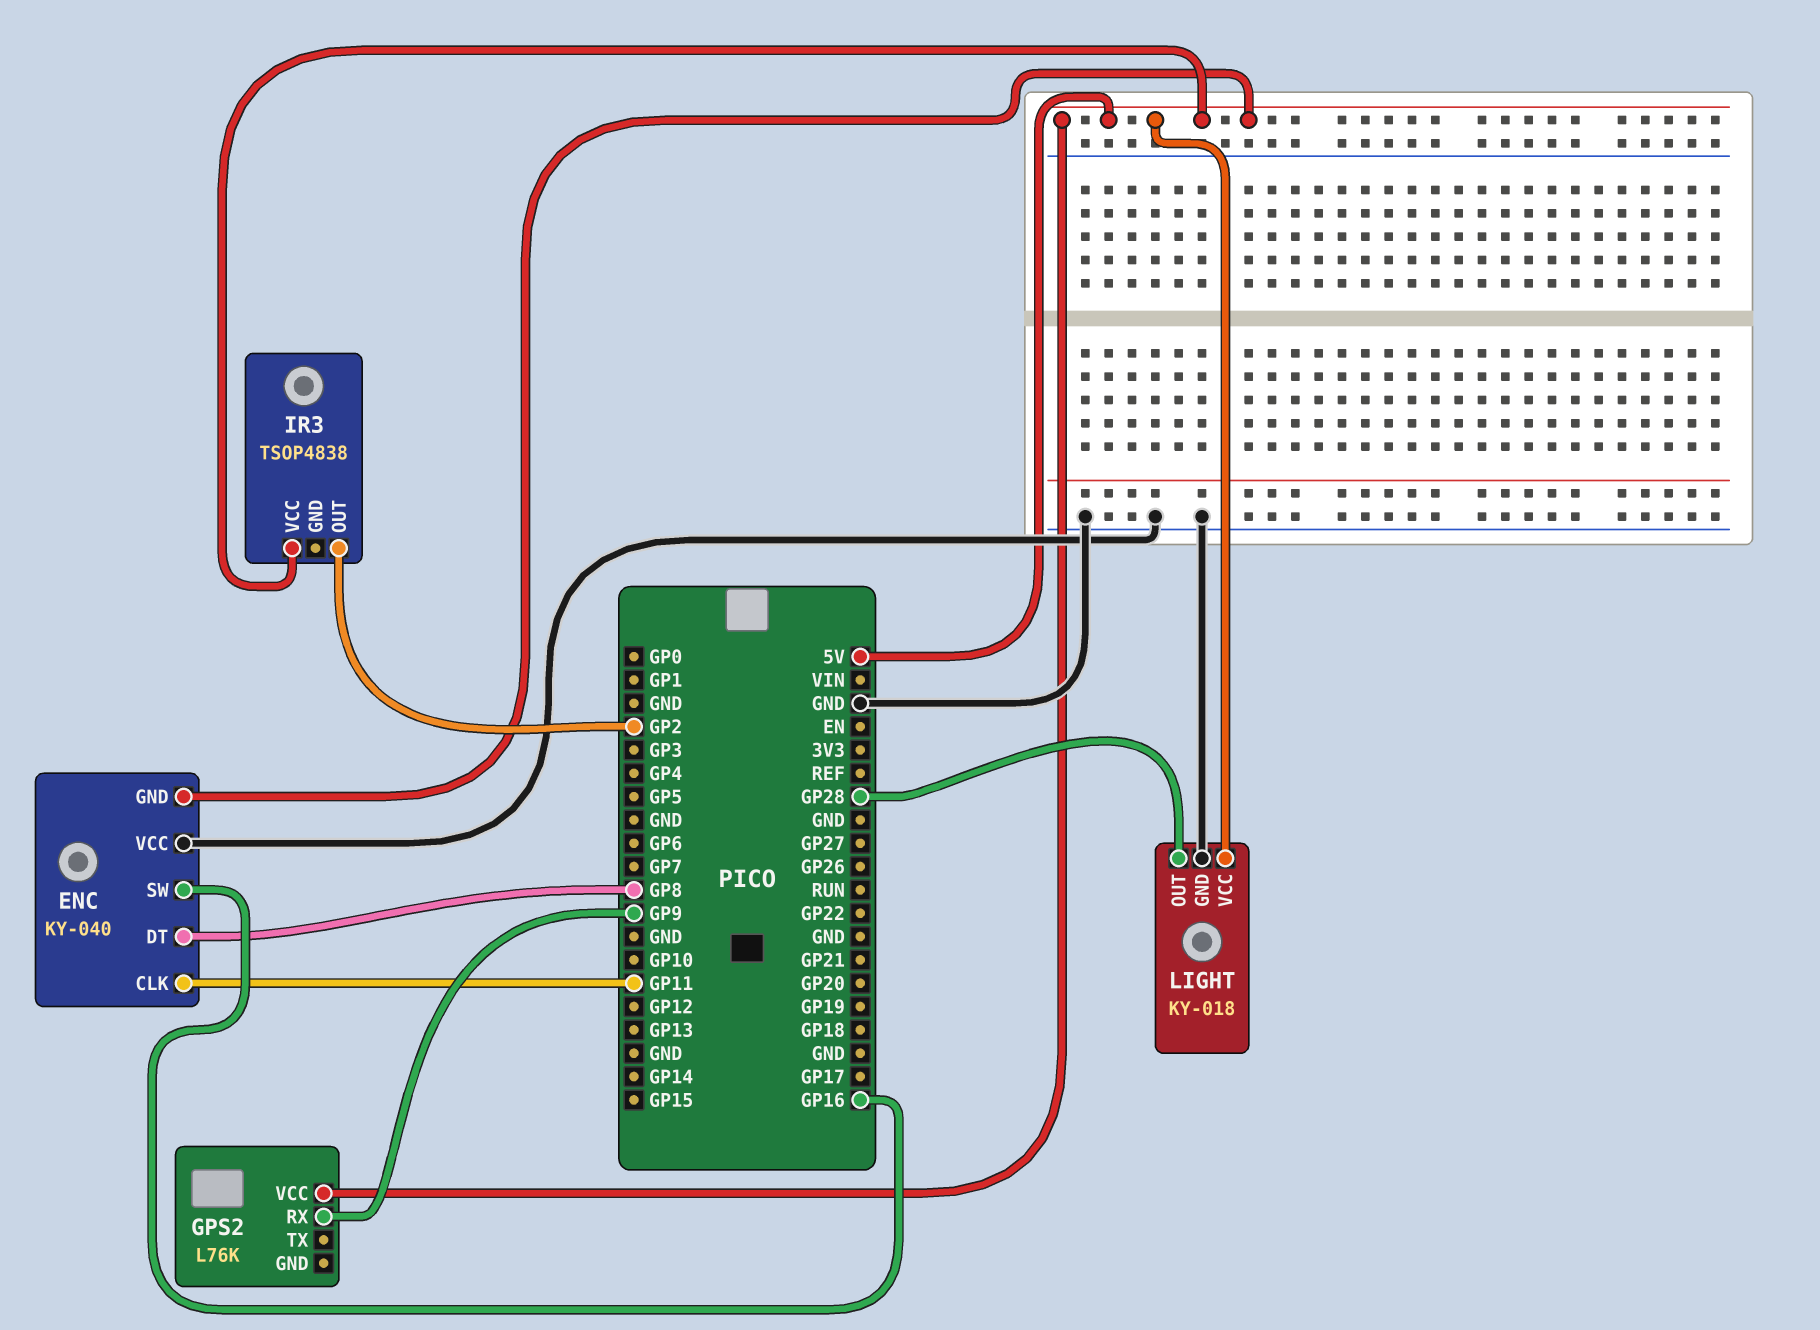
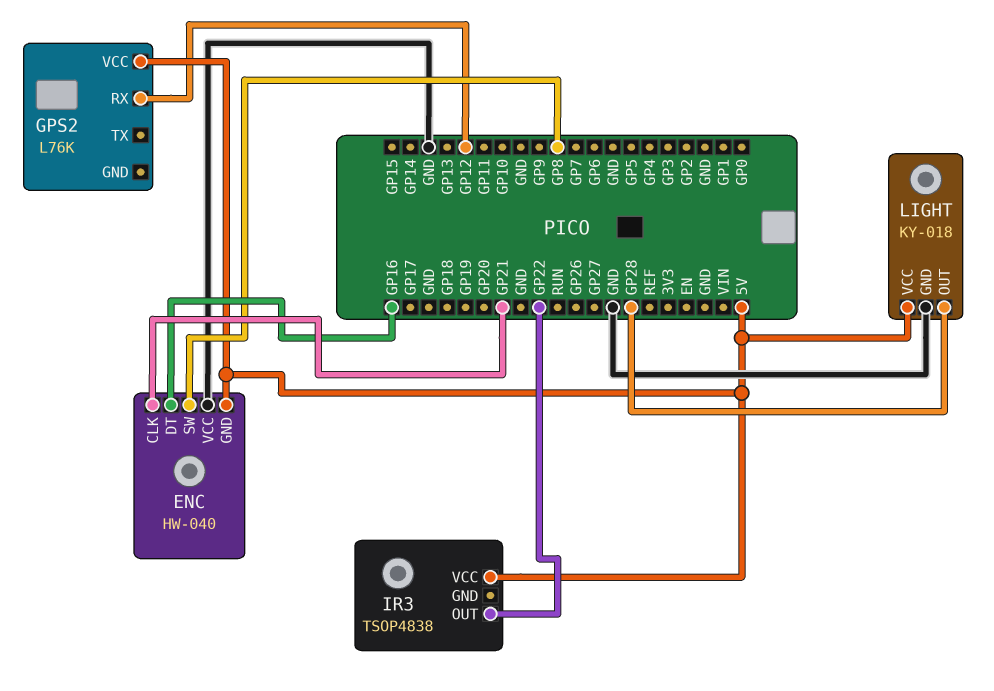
ENC: KY-040 -> HW-040
ENC pin CLK: GP11 -> GP21
ENC pin DT: GP8 -> GP16
ENC pin SW: GP16 -> GP8
GPS2 pin RX: GP9 -> GP12
IR3 pin OUT: GP2 -> GP22

